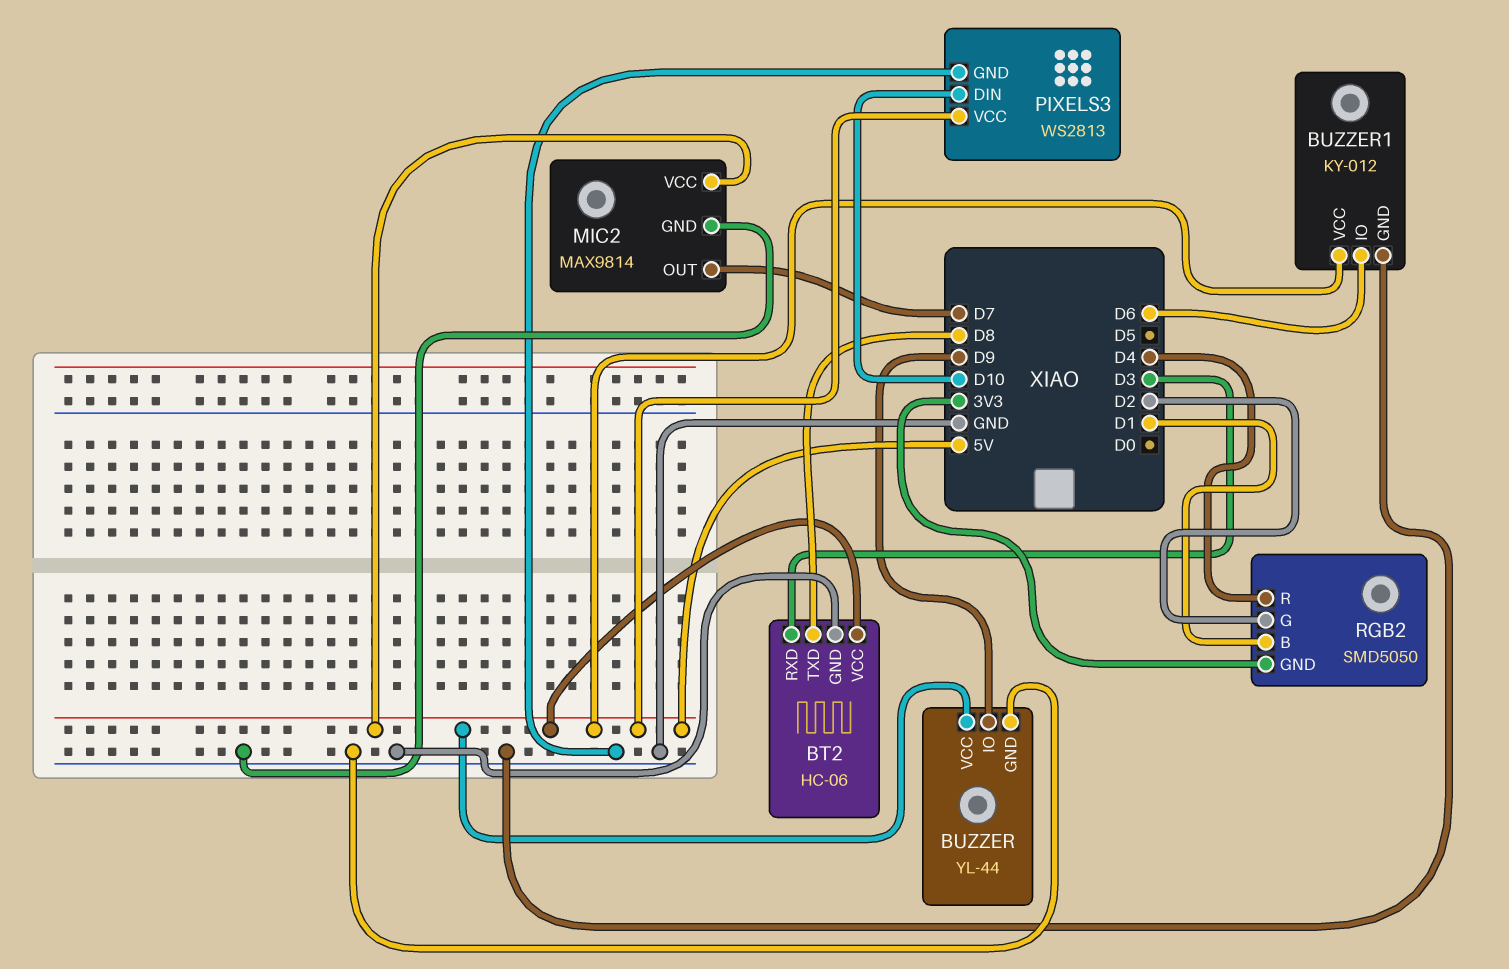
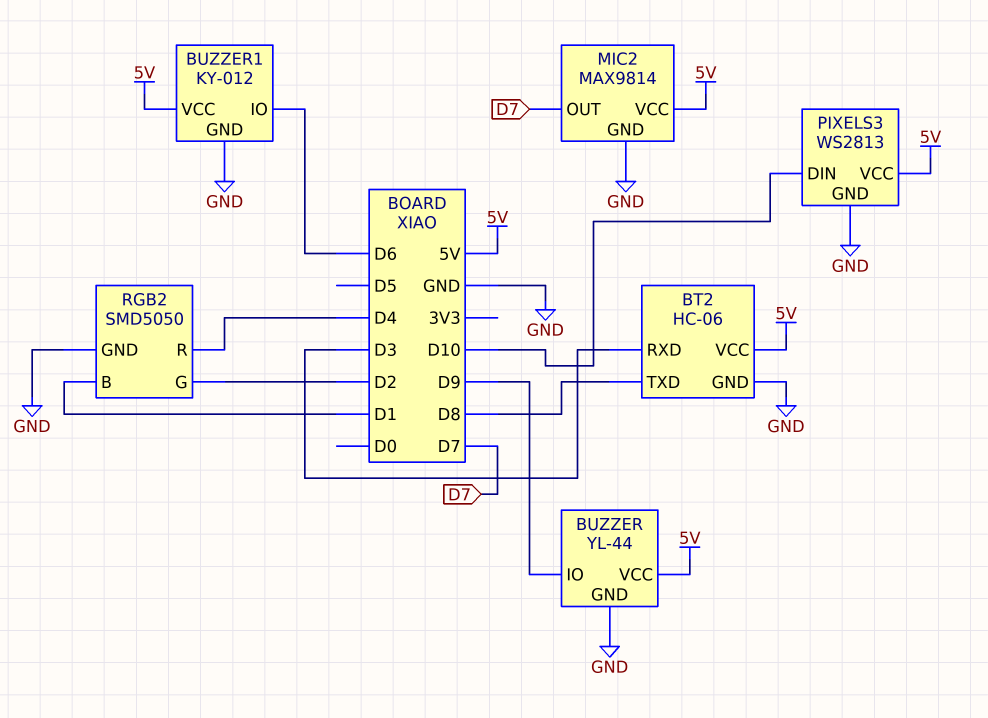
RGB2 pin GND: 3V3 -> GND

